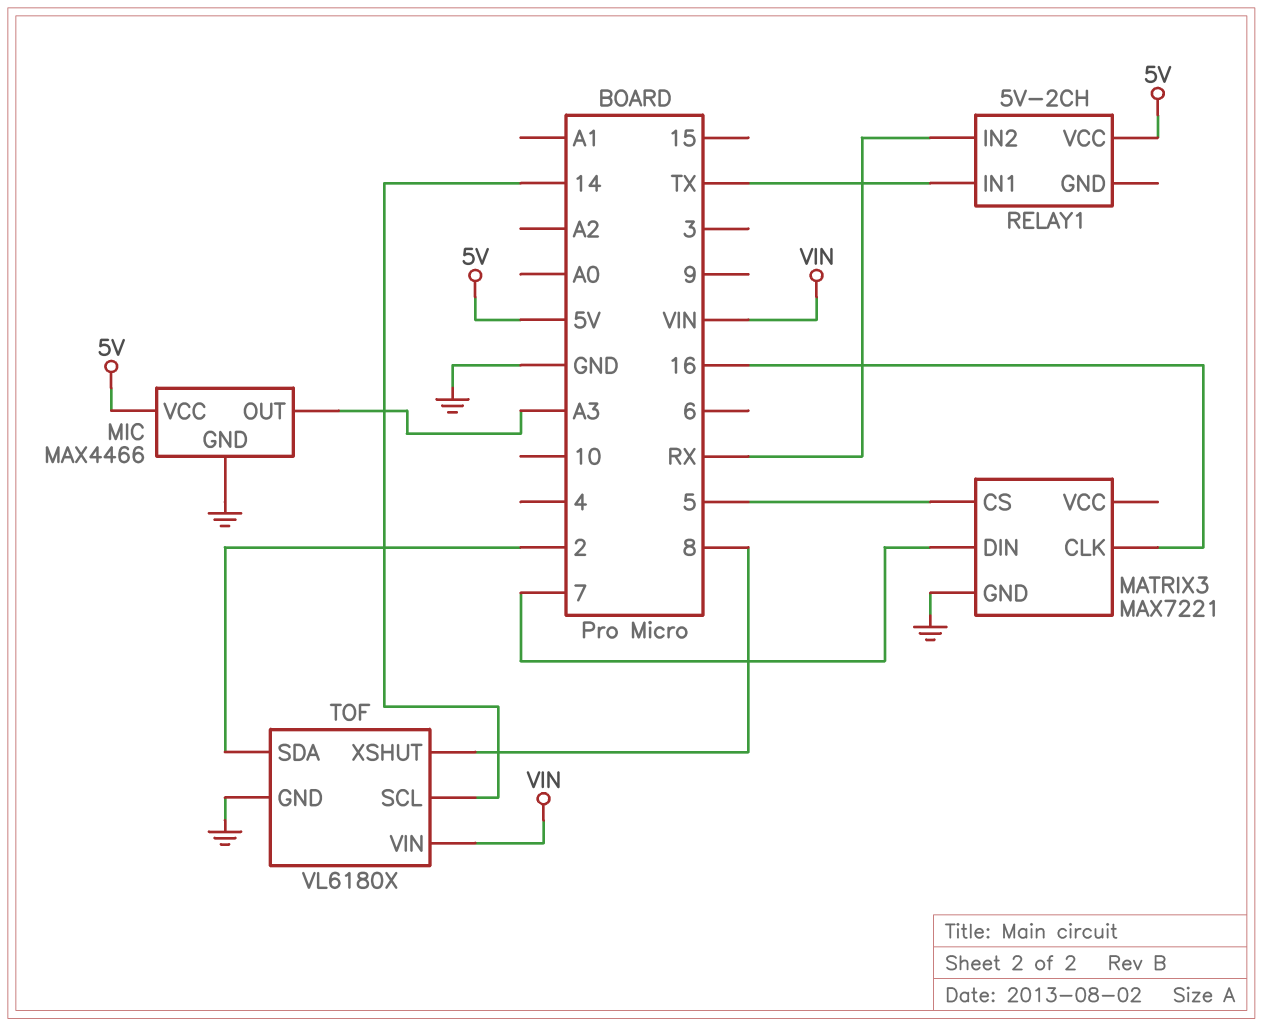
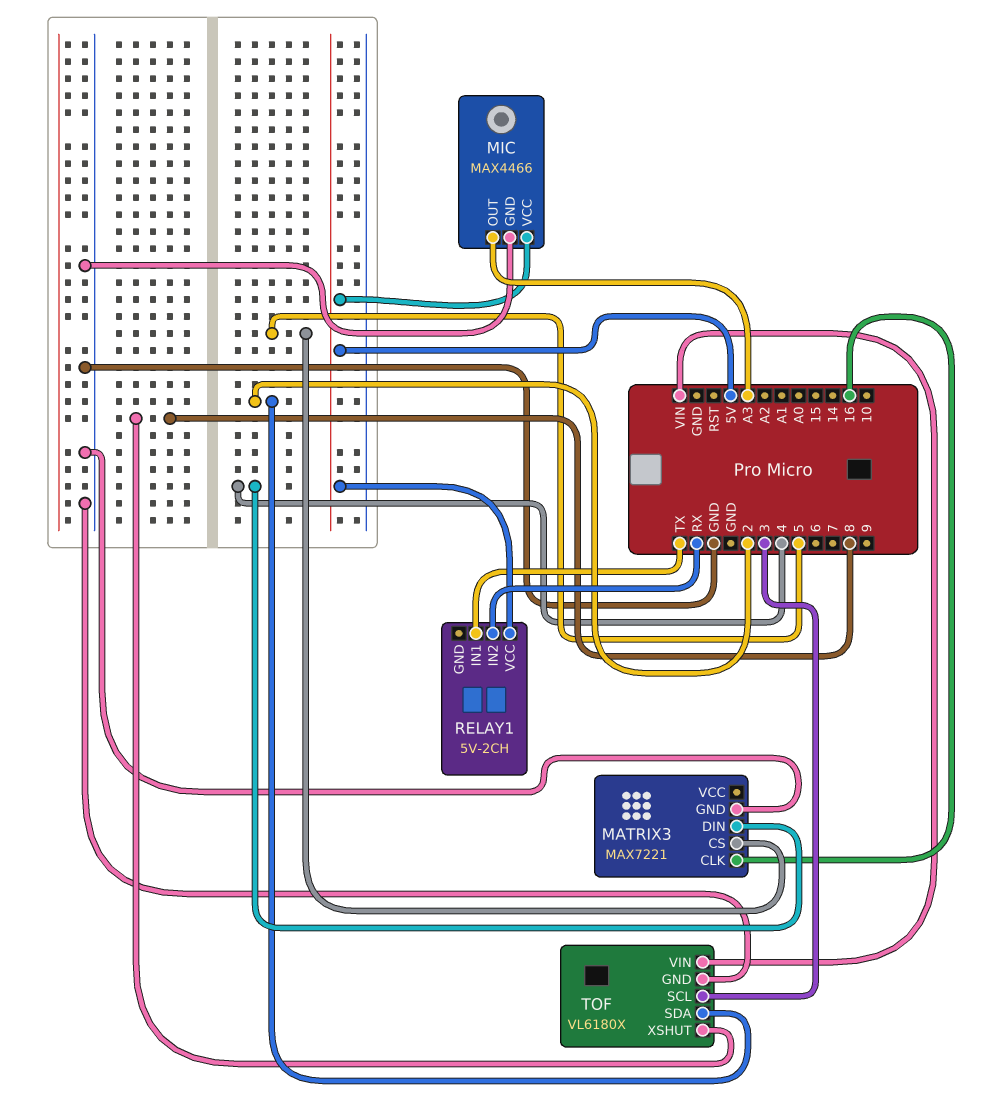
MATRIX3 pin DIN: 7 -> 4
TOF pin SCL: 14 -> 3

